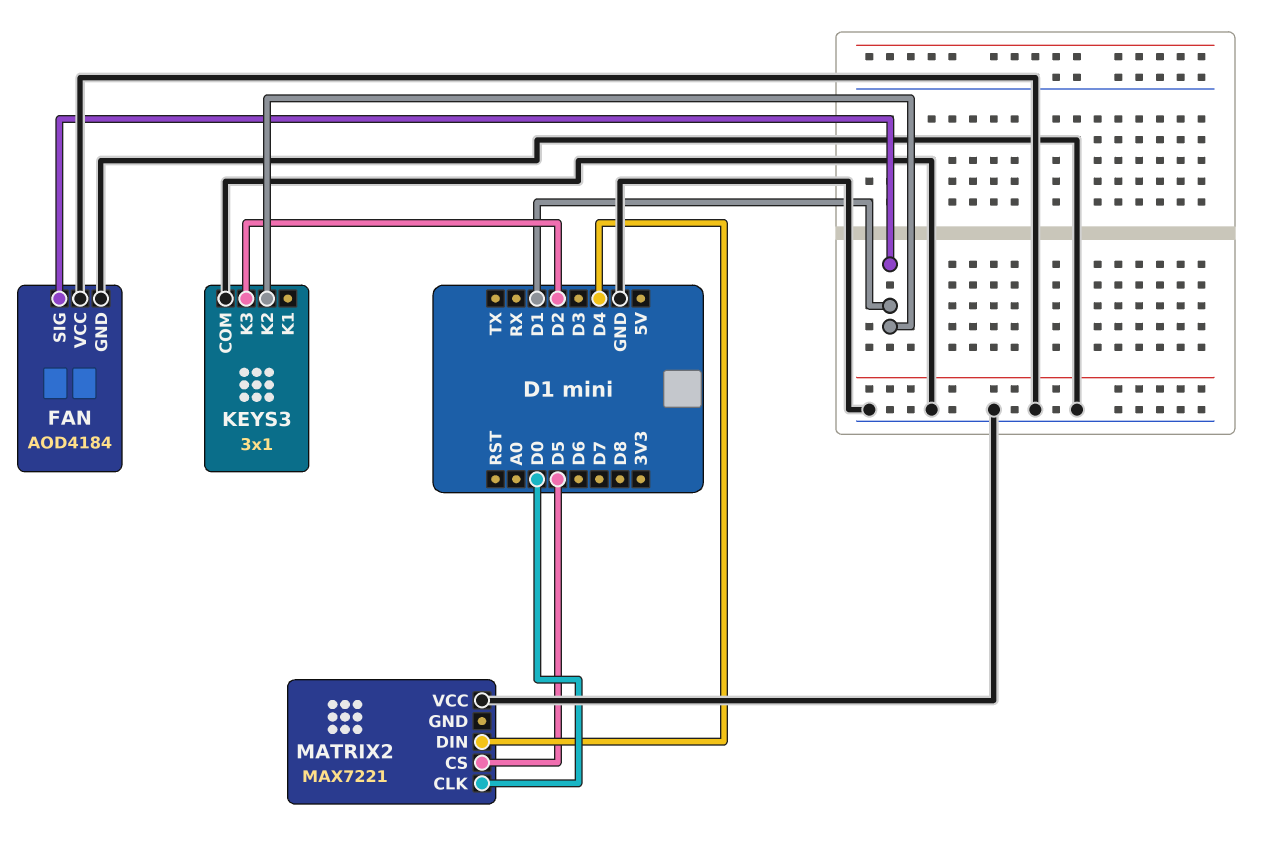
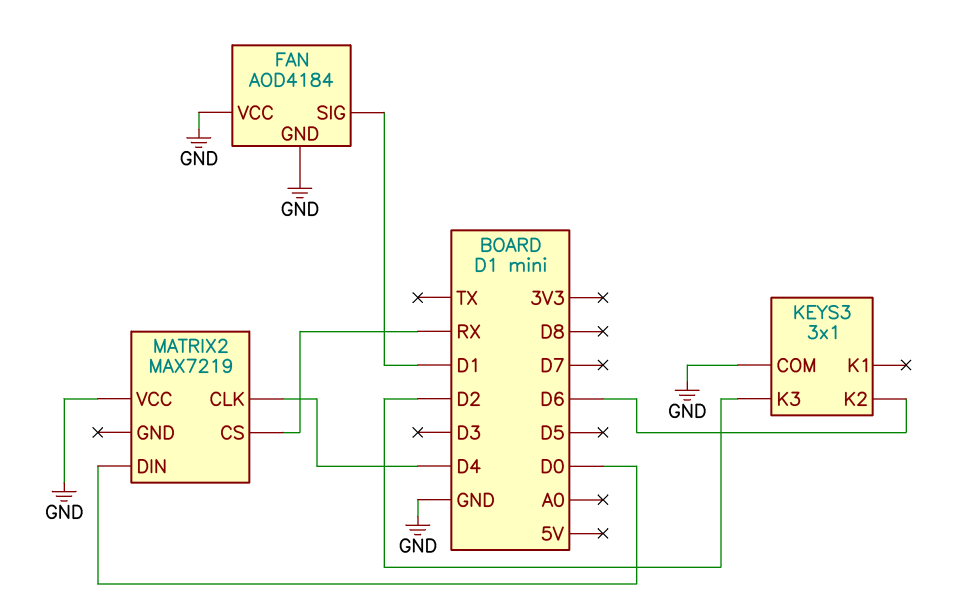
KEYS3 pin K2: D1 -> D6
MATRIX2: MAX7221 -> MAX7219
MATRIX2 pin CLK: D0 -> D4
MATRIX2 pin CS: D5 -> RX
MATRIX2 pin DIN: D4 -> D0

